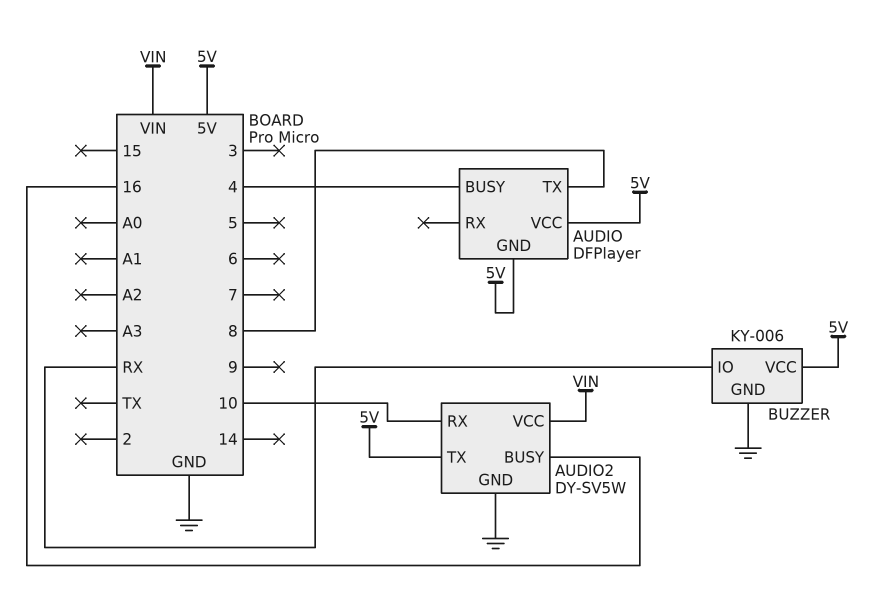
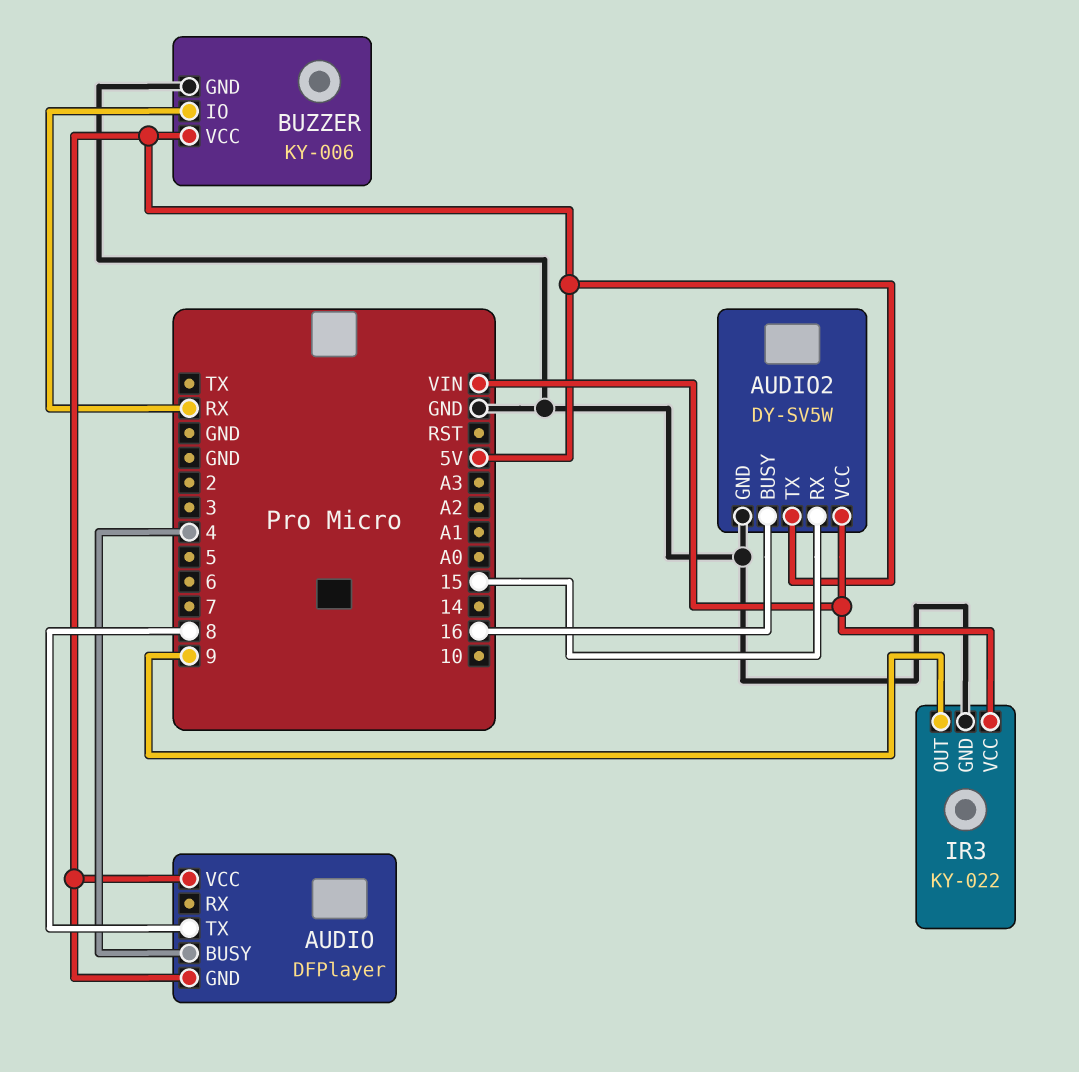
AUDIO2 pin RX: 10 -> 15
IR3: none -> KY-022
IR3 pin GND: none -> GND
IR3 pin OUT: none -> 9
IR3 pin VCC: none -> VIN

